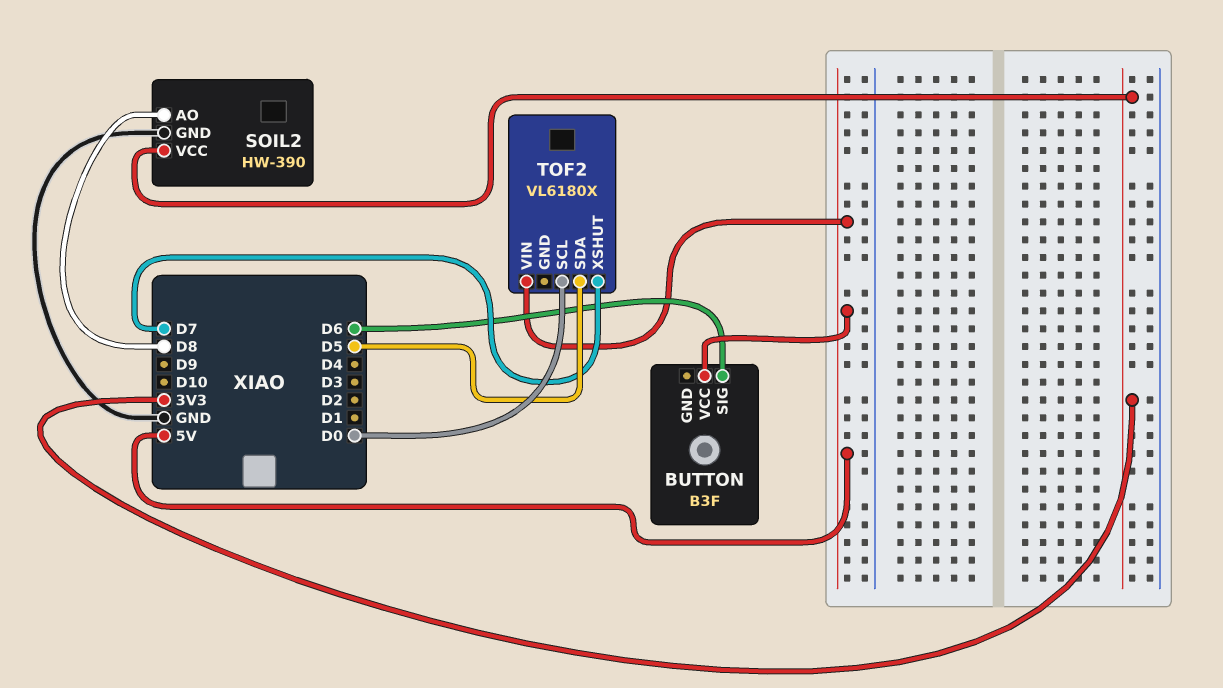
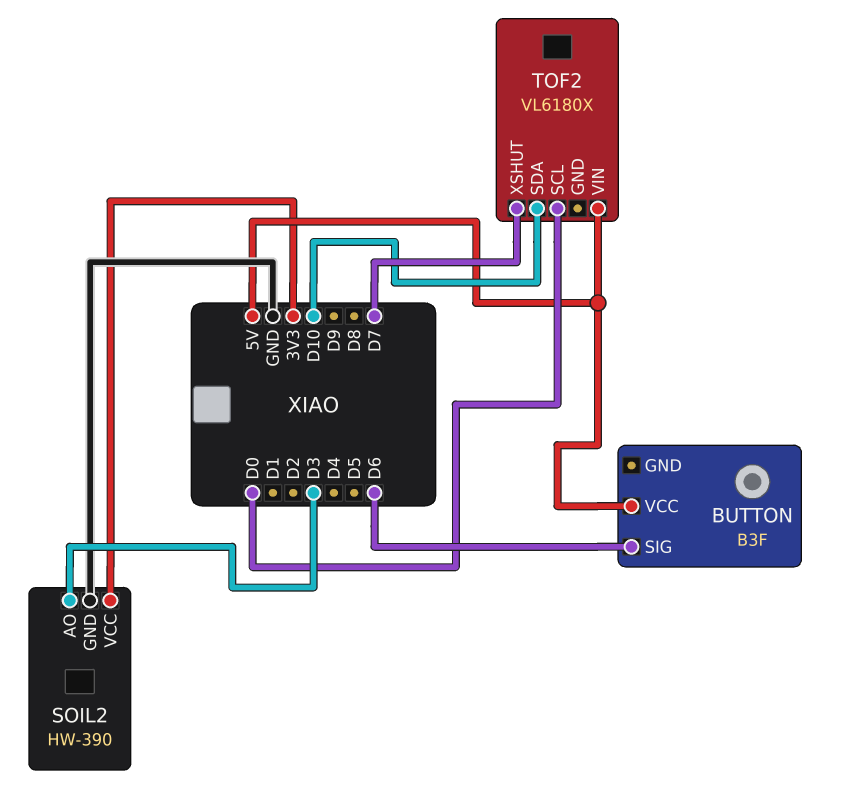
SOIL2 pin AO: D8 -> D3
TOF2 pin SDA: D5 -> D10

